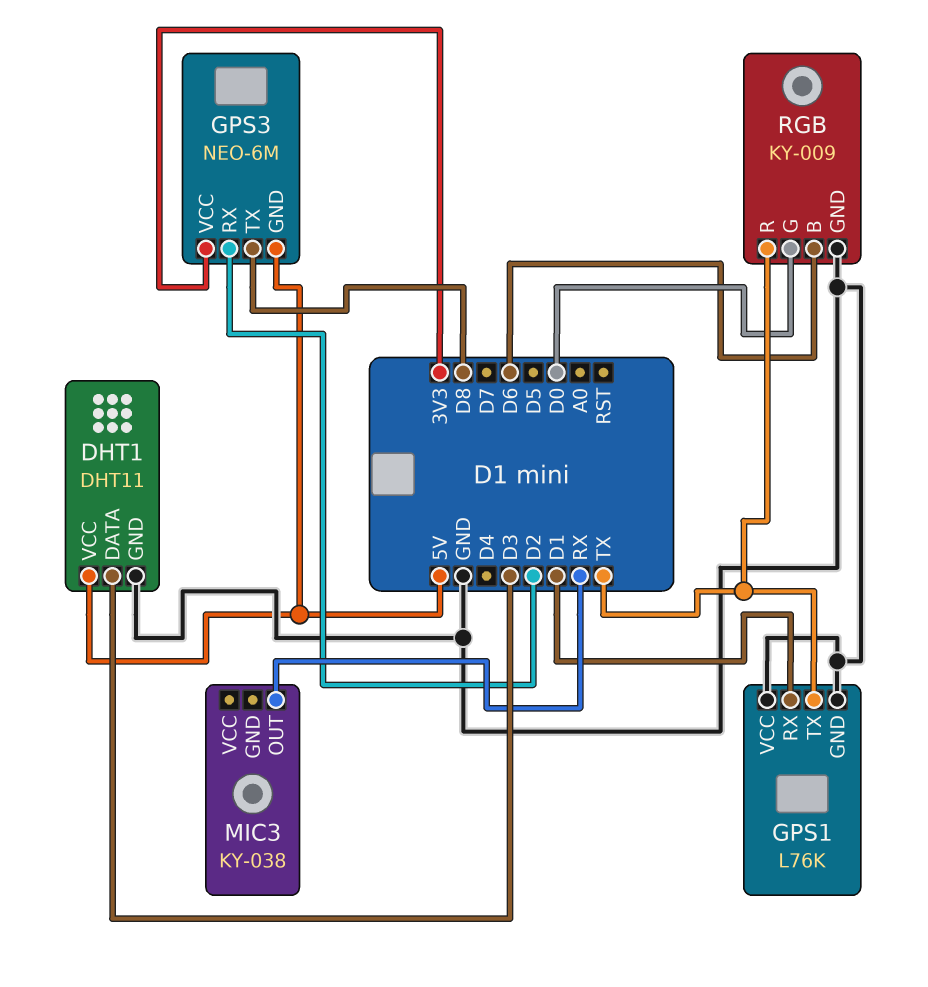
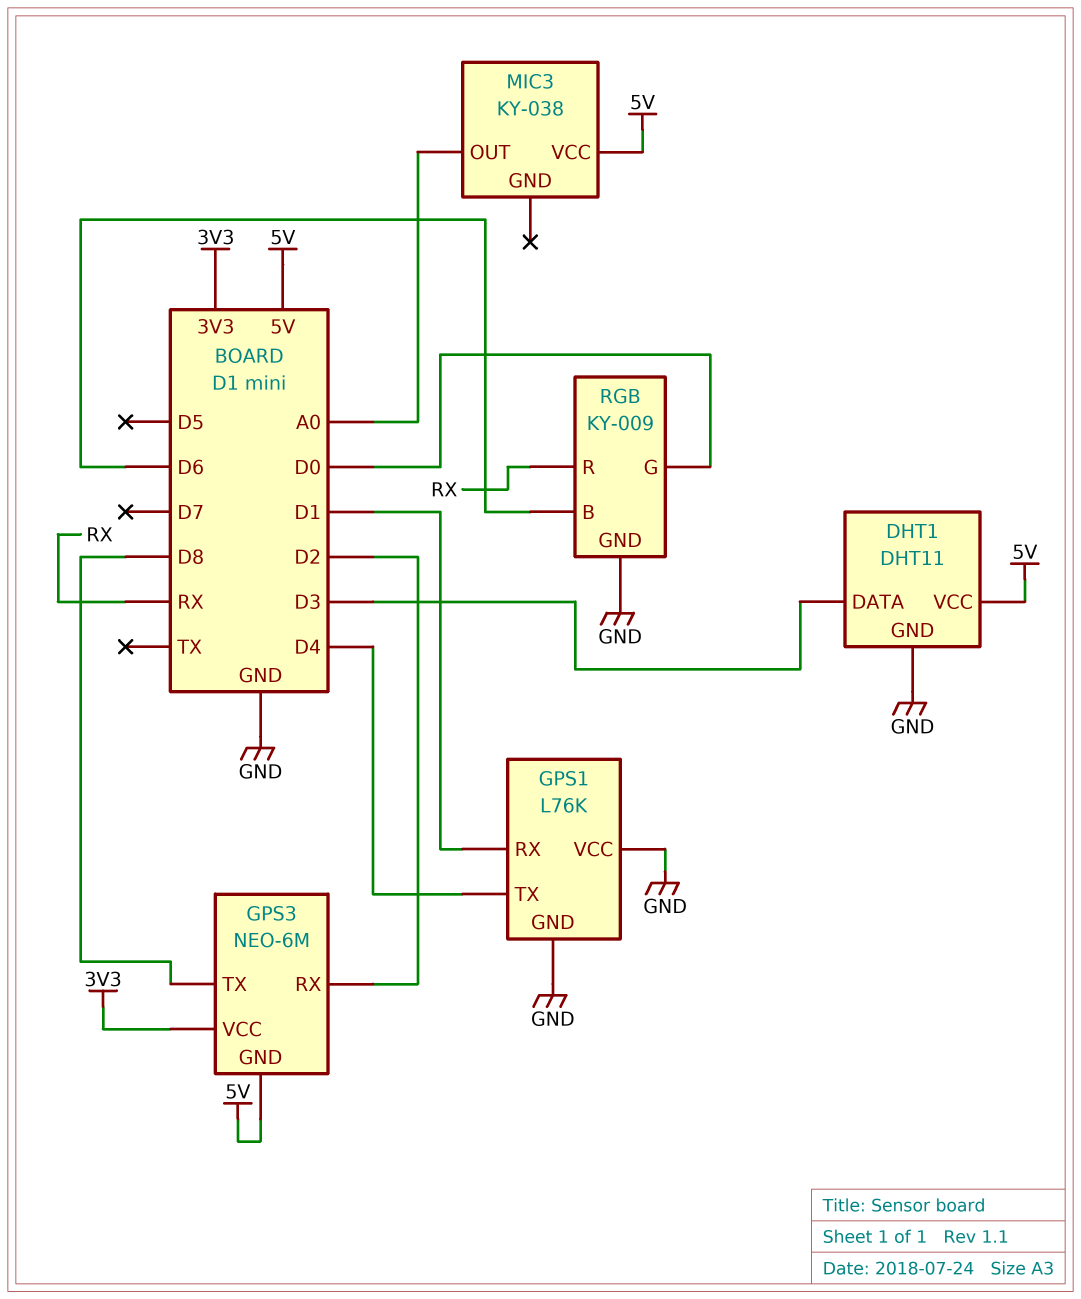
GPS1 pin TX: TX -> D4
MIC3 pin OUT: RX -> A0
MIC3 pin VCC: none -> 5V
RGB pin R: TX -> RX

